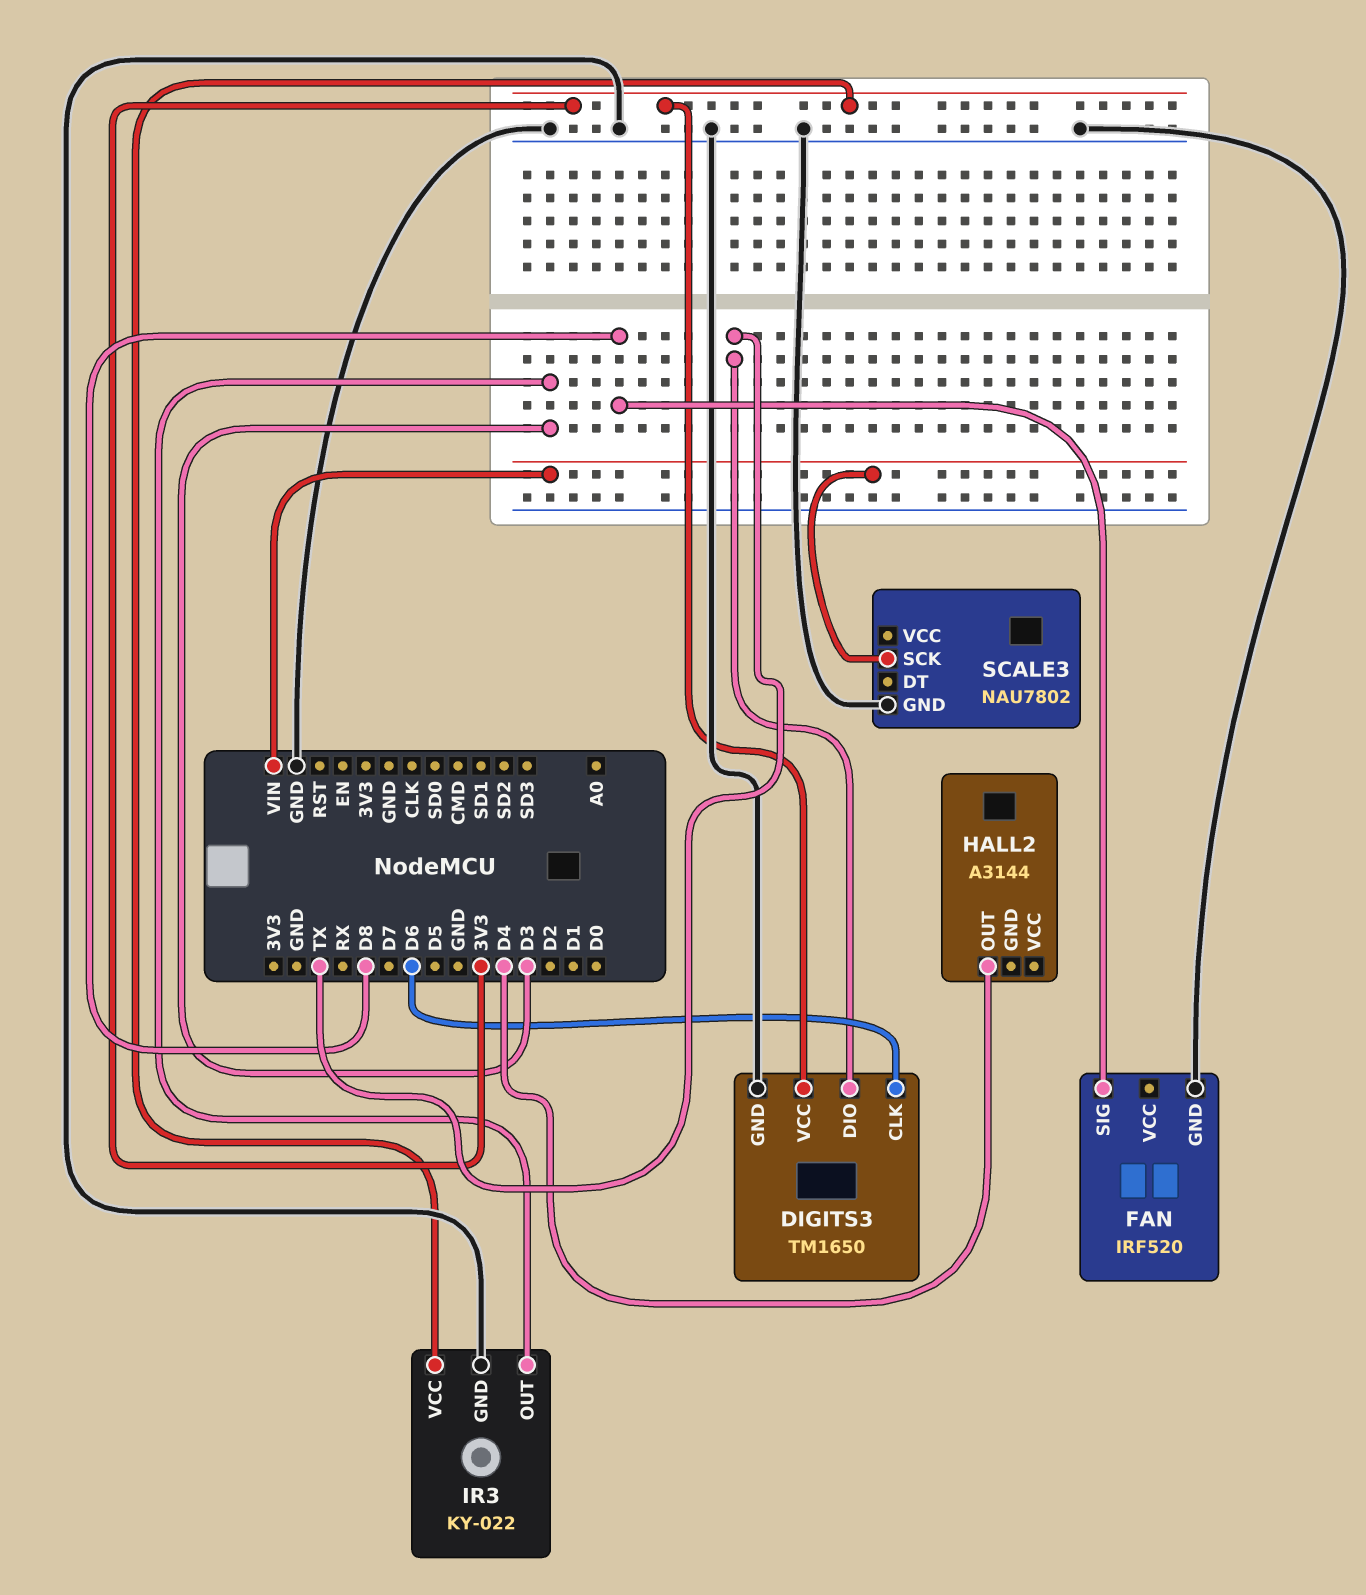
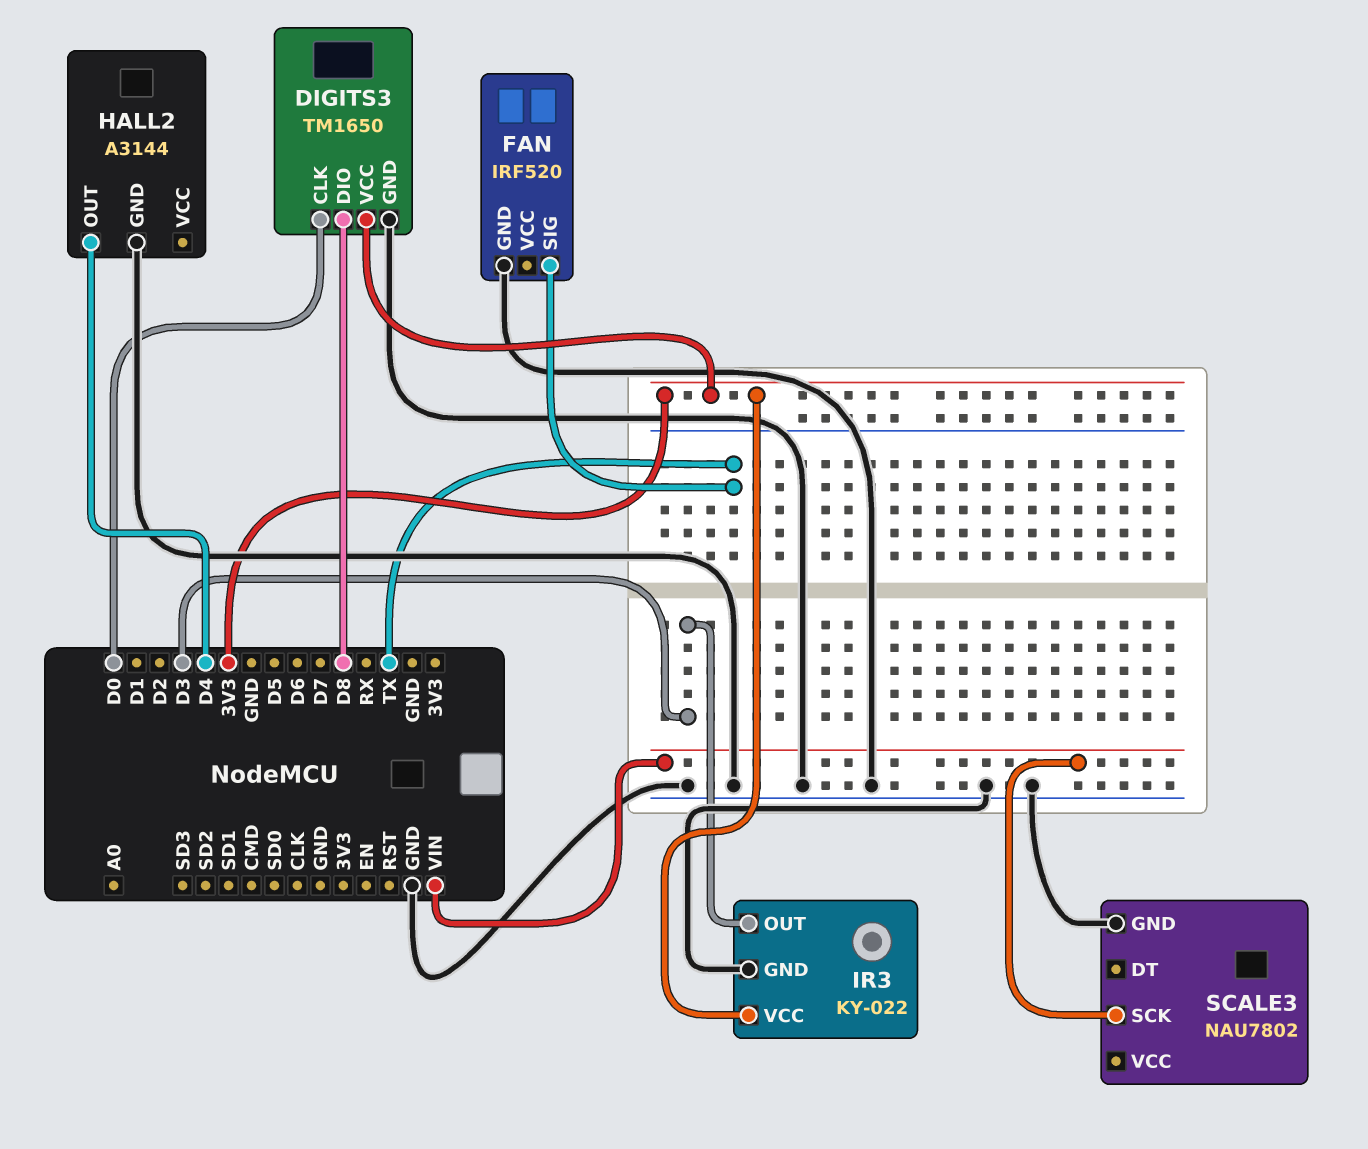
DIGITS3 pin CLK: D6 -> D0
DIGITS3 pin DIO: TX -> D8
FAN pin SIG: D8 -> TX
HALL2 pin GND: none -> GND

